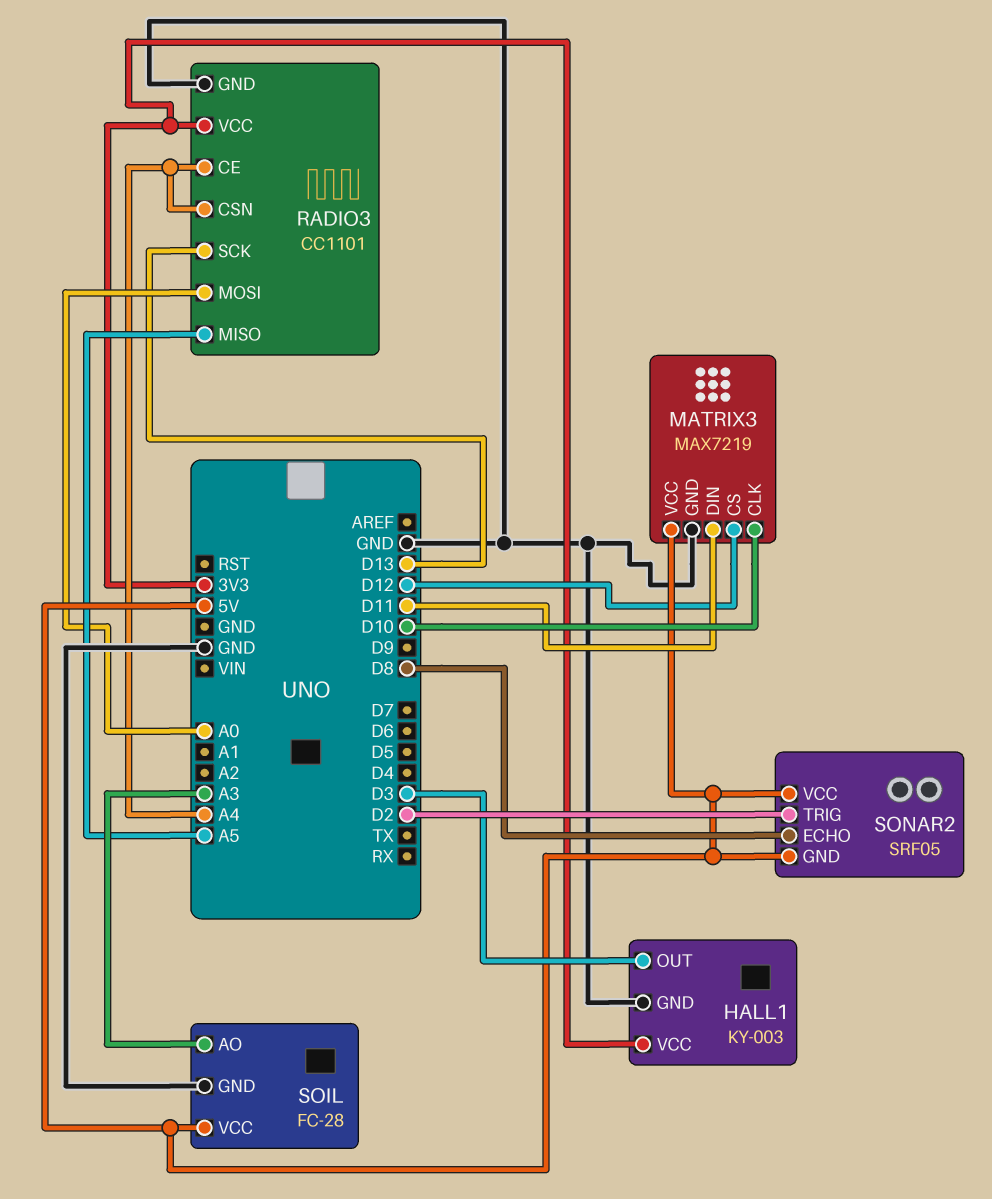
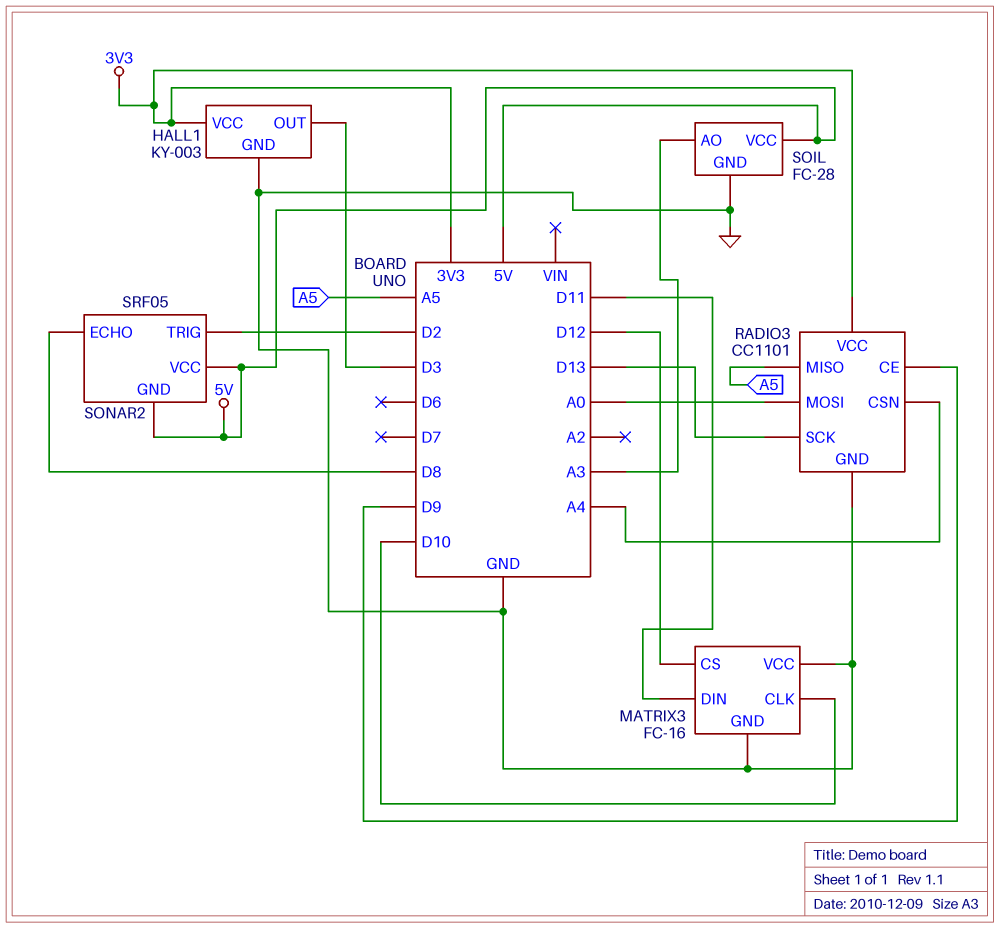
MATRIX3: MAX7219 -> FC-16
MATRIX3 pin VCC: 5V -> GND
RADIO3 pin CE: A4 -> D9

